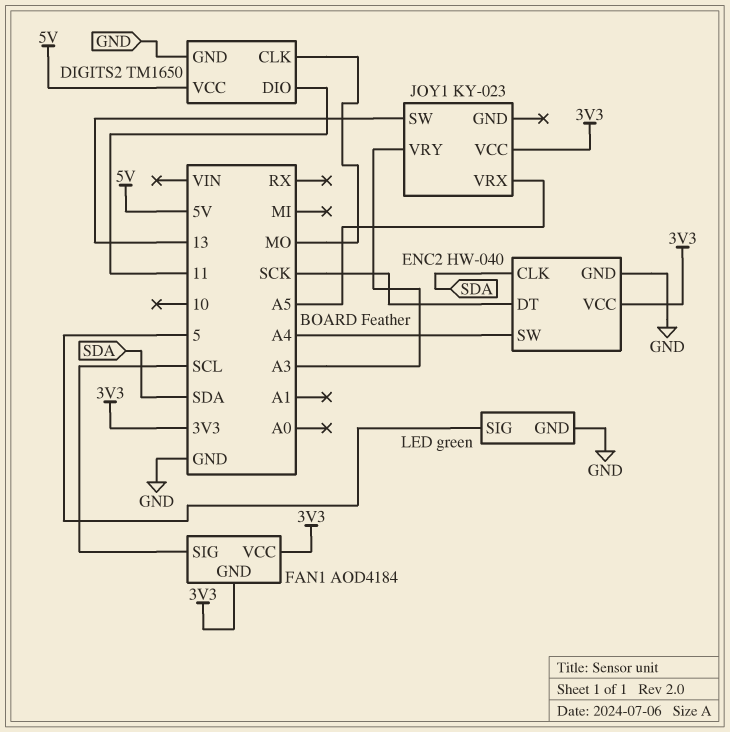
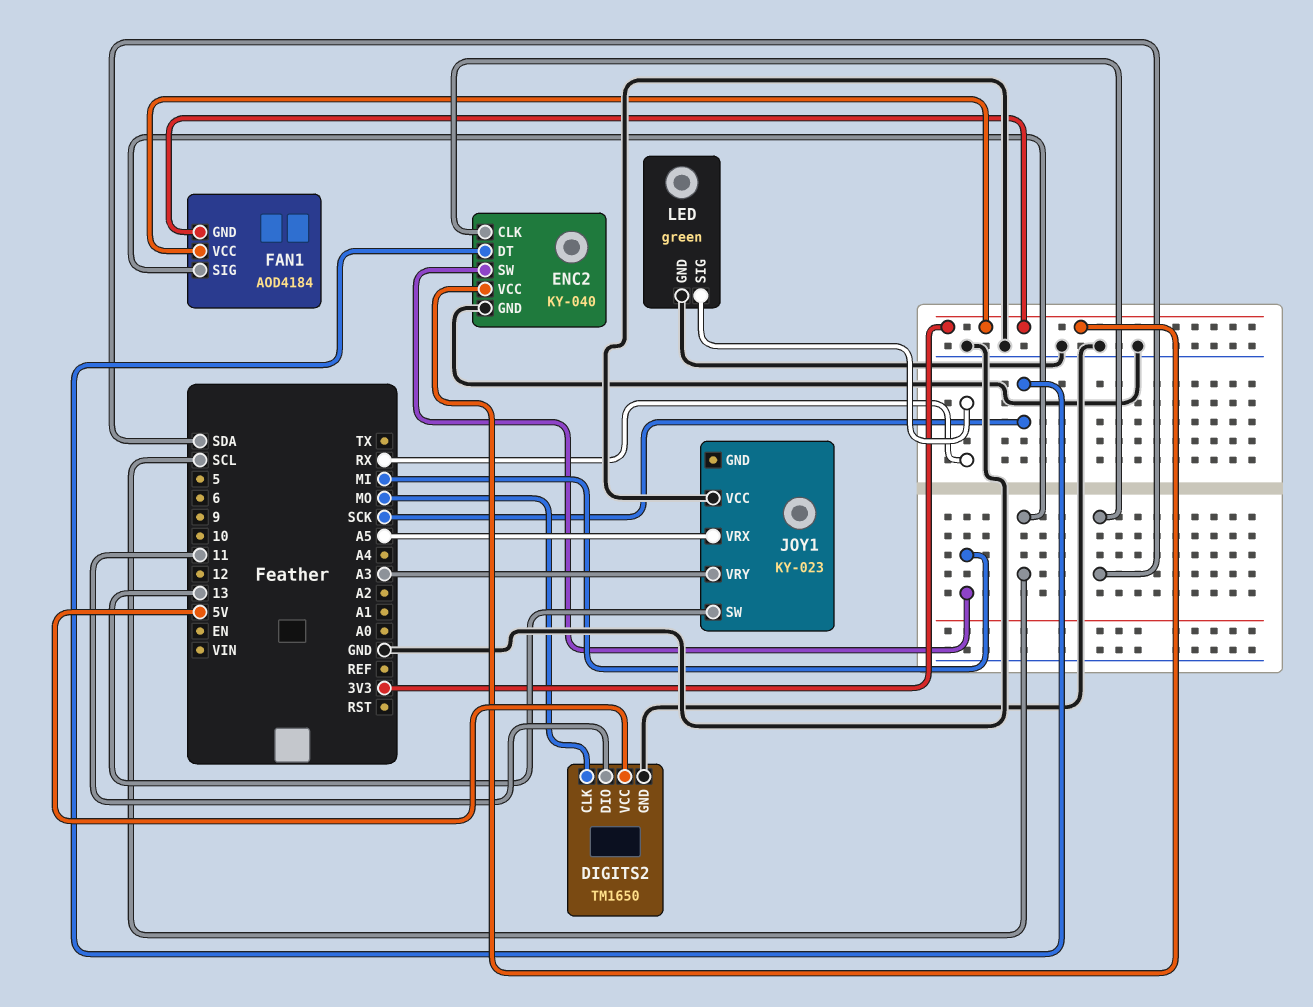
ENC2: HW-040 -> KY-040
ENC2 pin SW: A4 -> MI
JOY1 pin VCC: 3V3 -> GND
LED pin SIG: 5 -> RX

